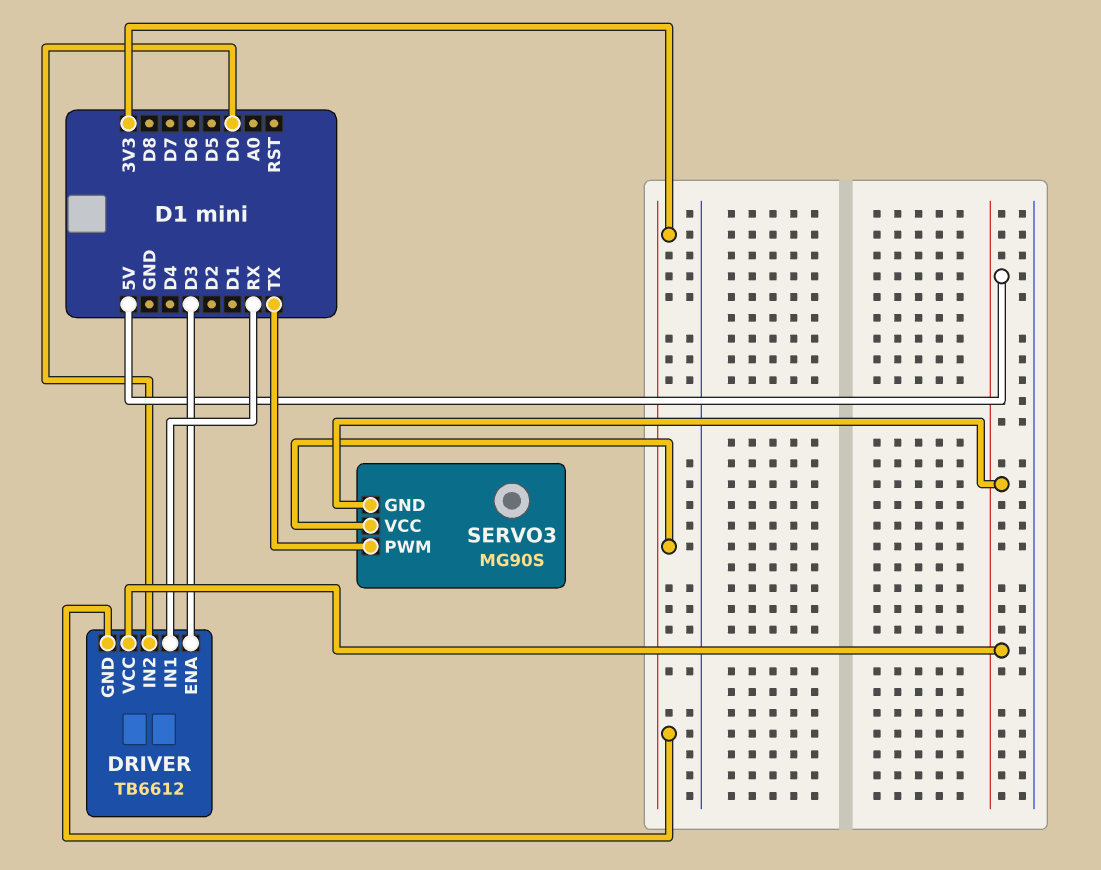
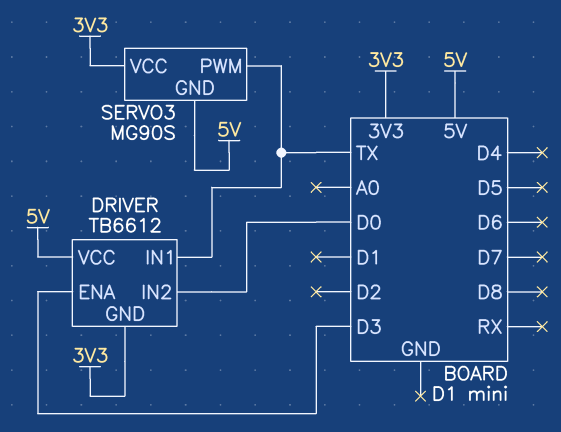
DRIVER pin IN1: RX -> TX

